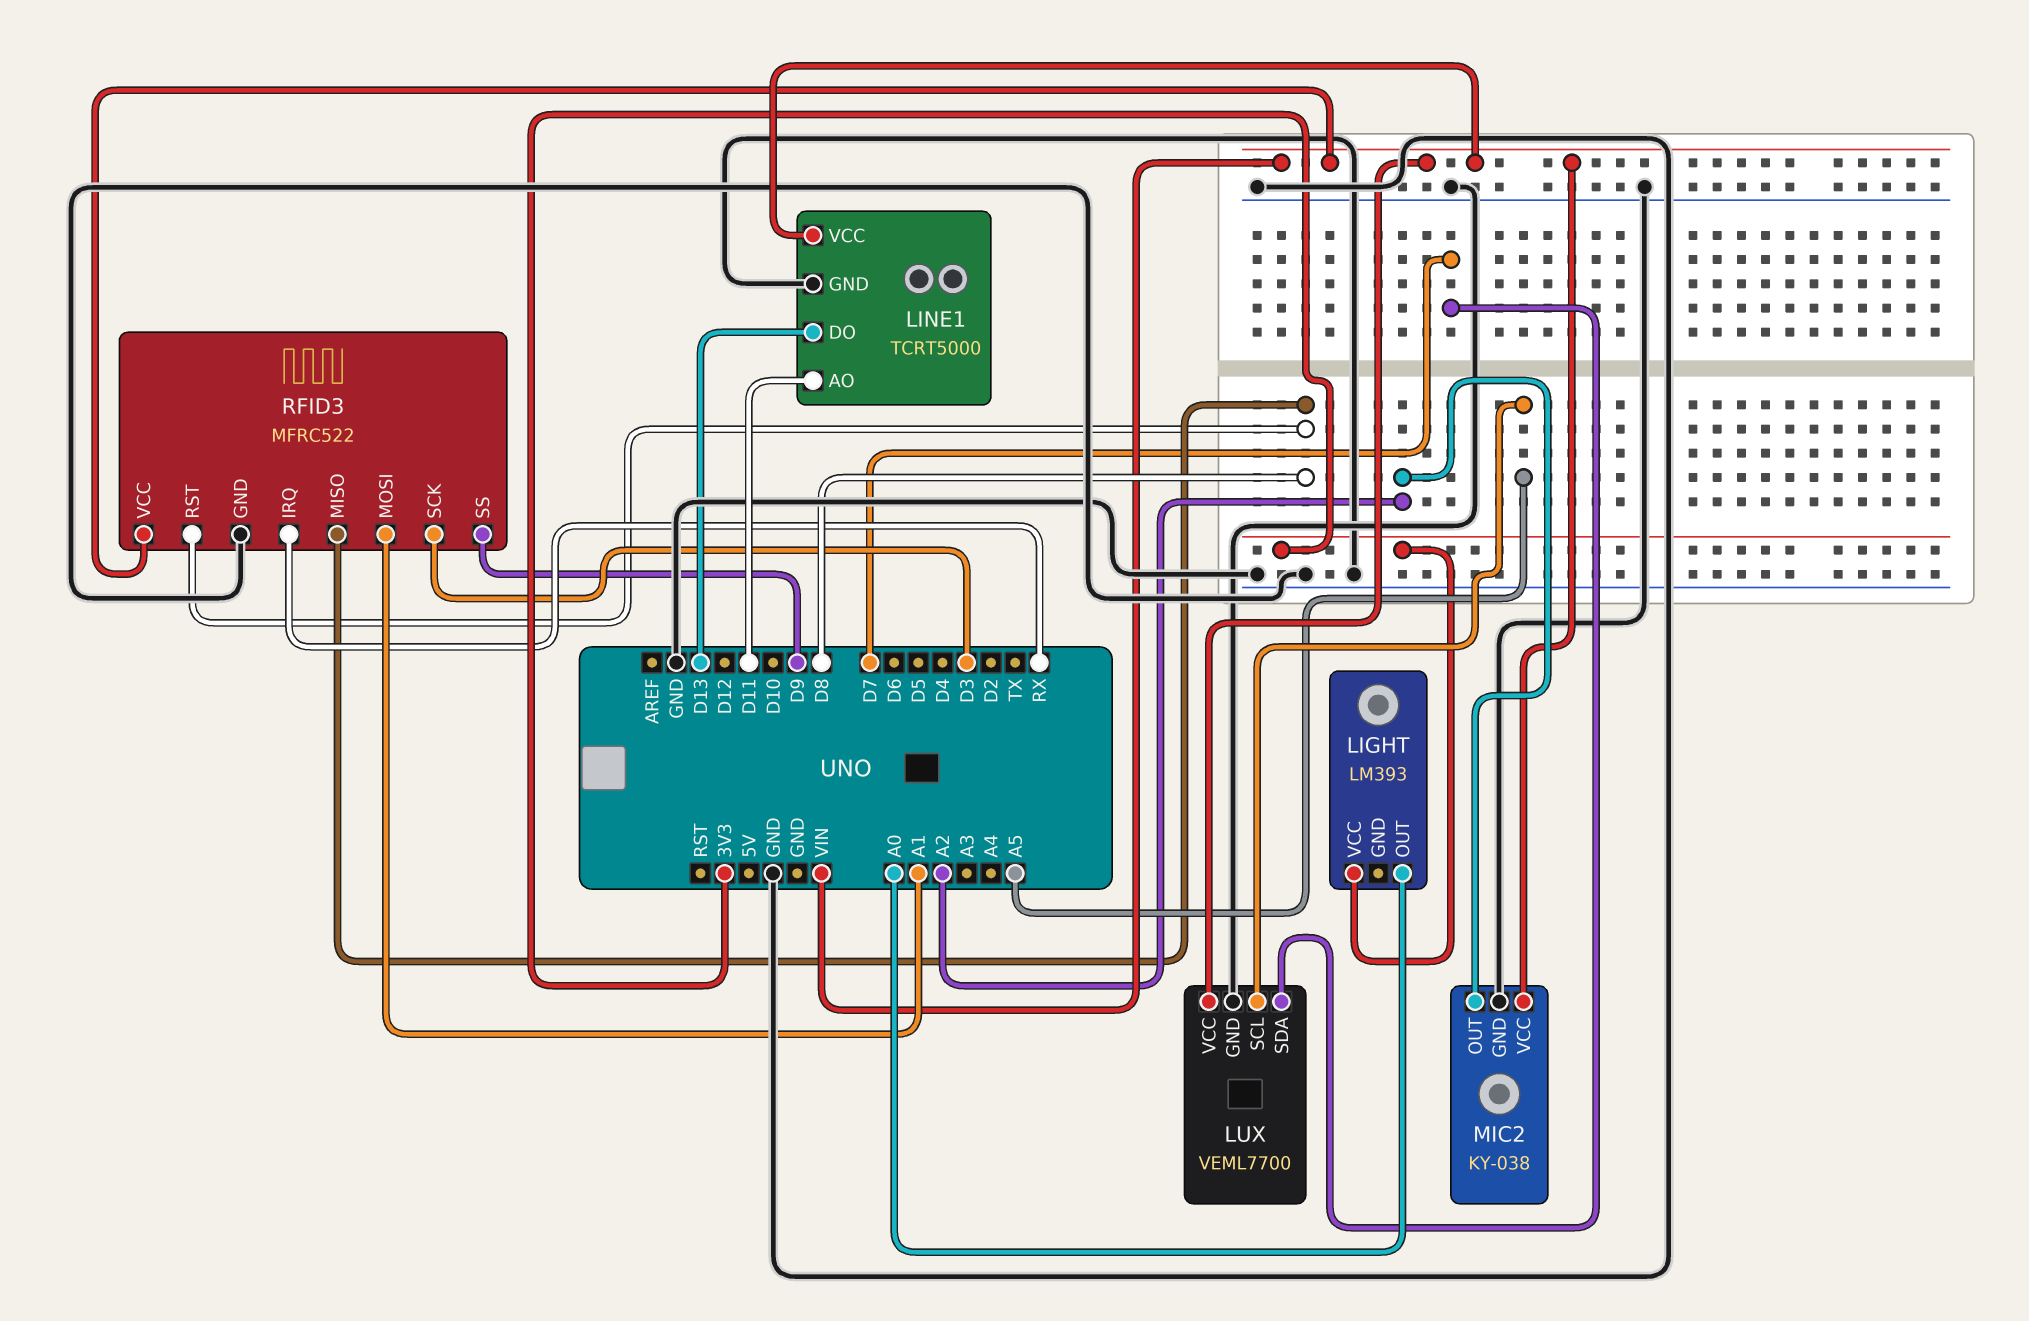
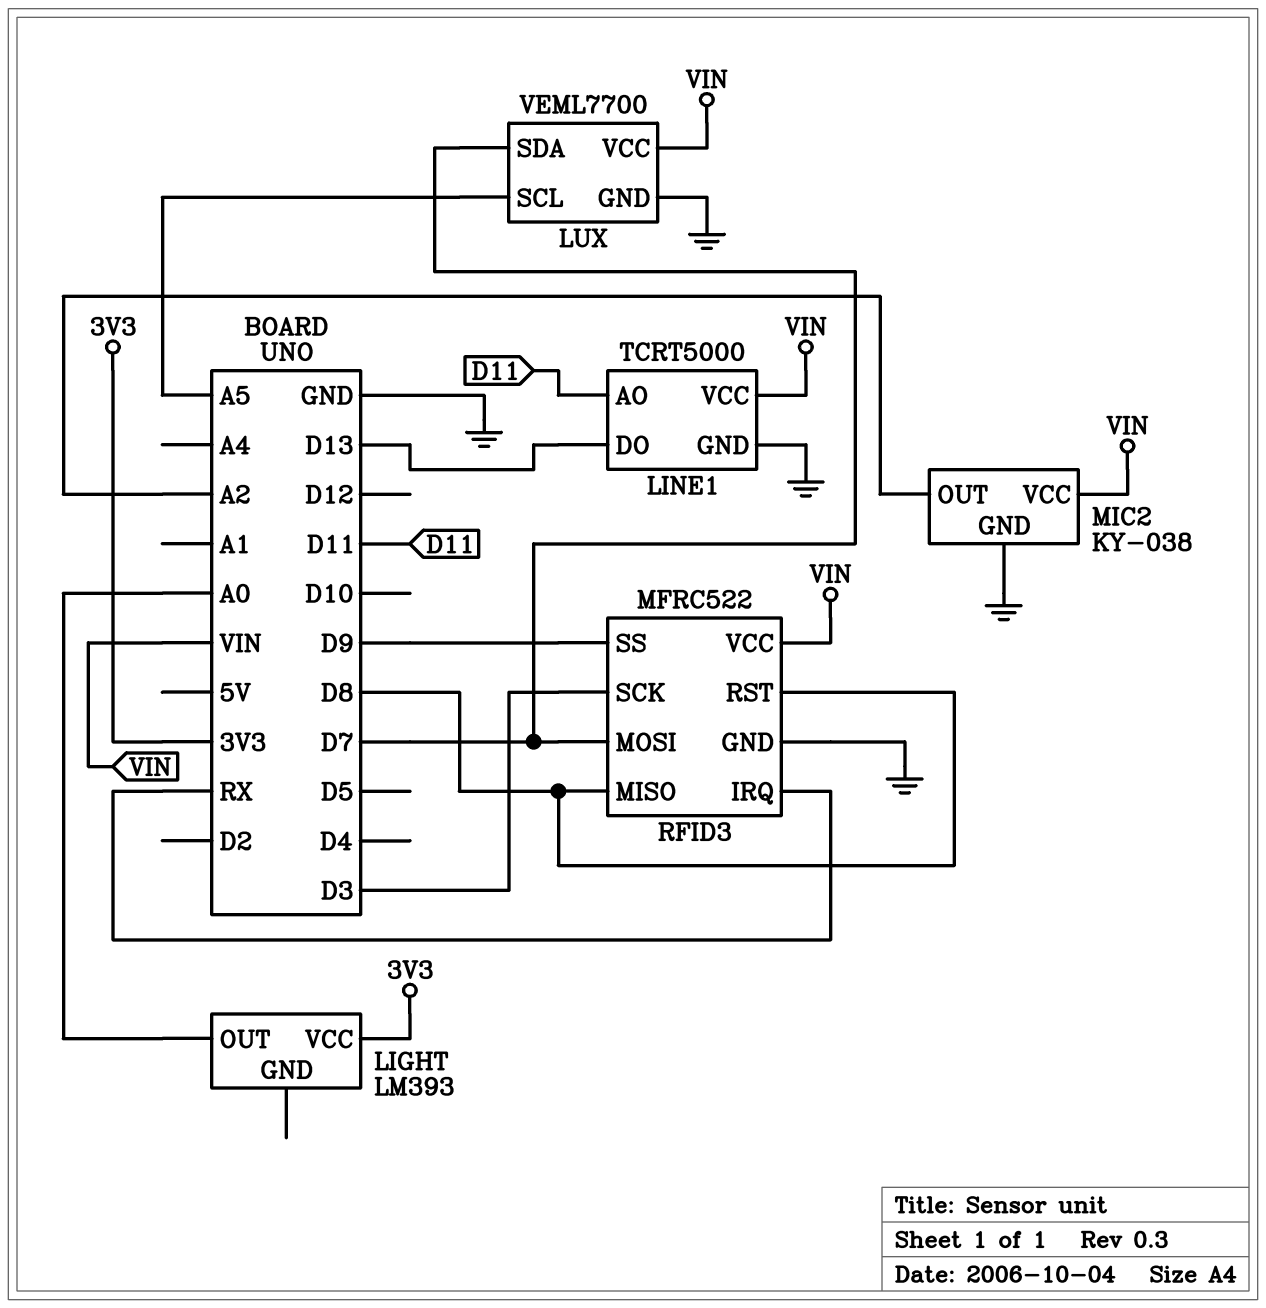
RFID3 pin MOSI: A1 -> D7

